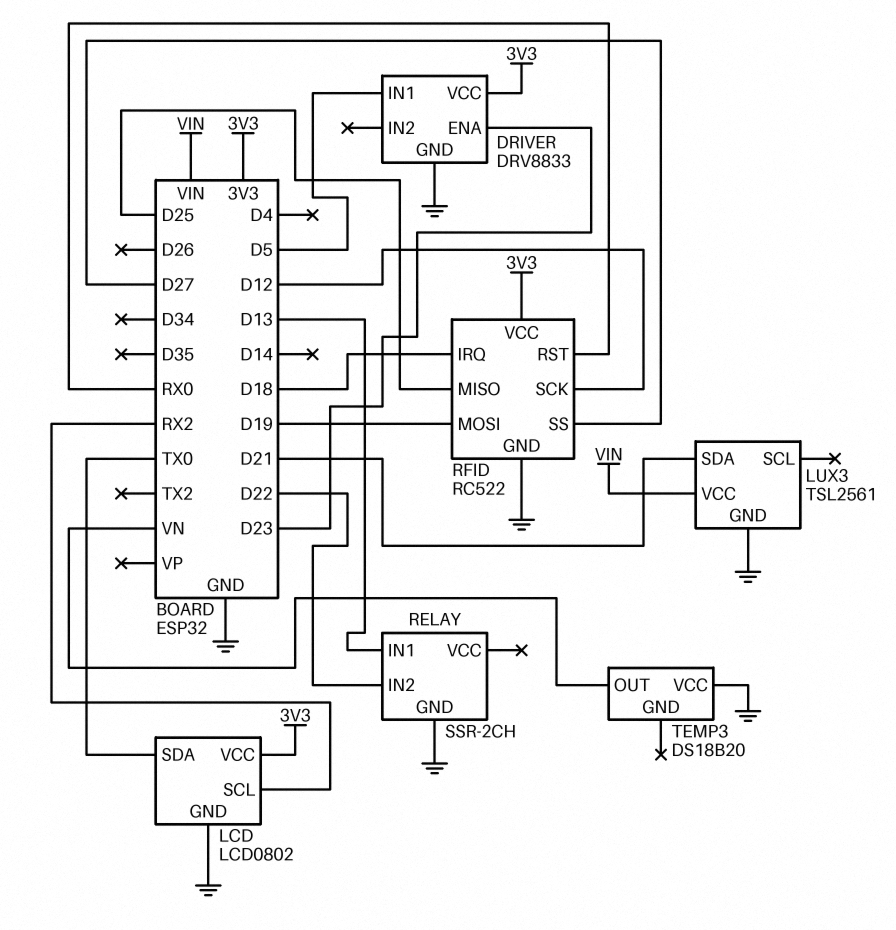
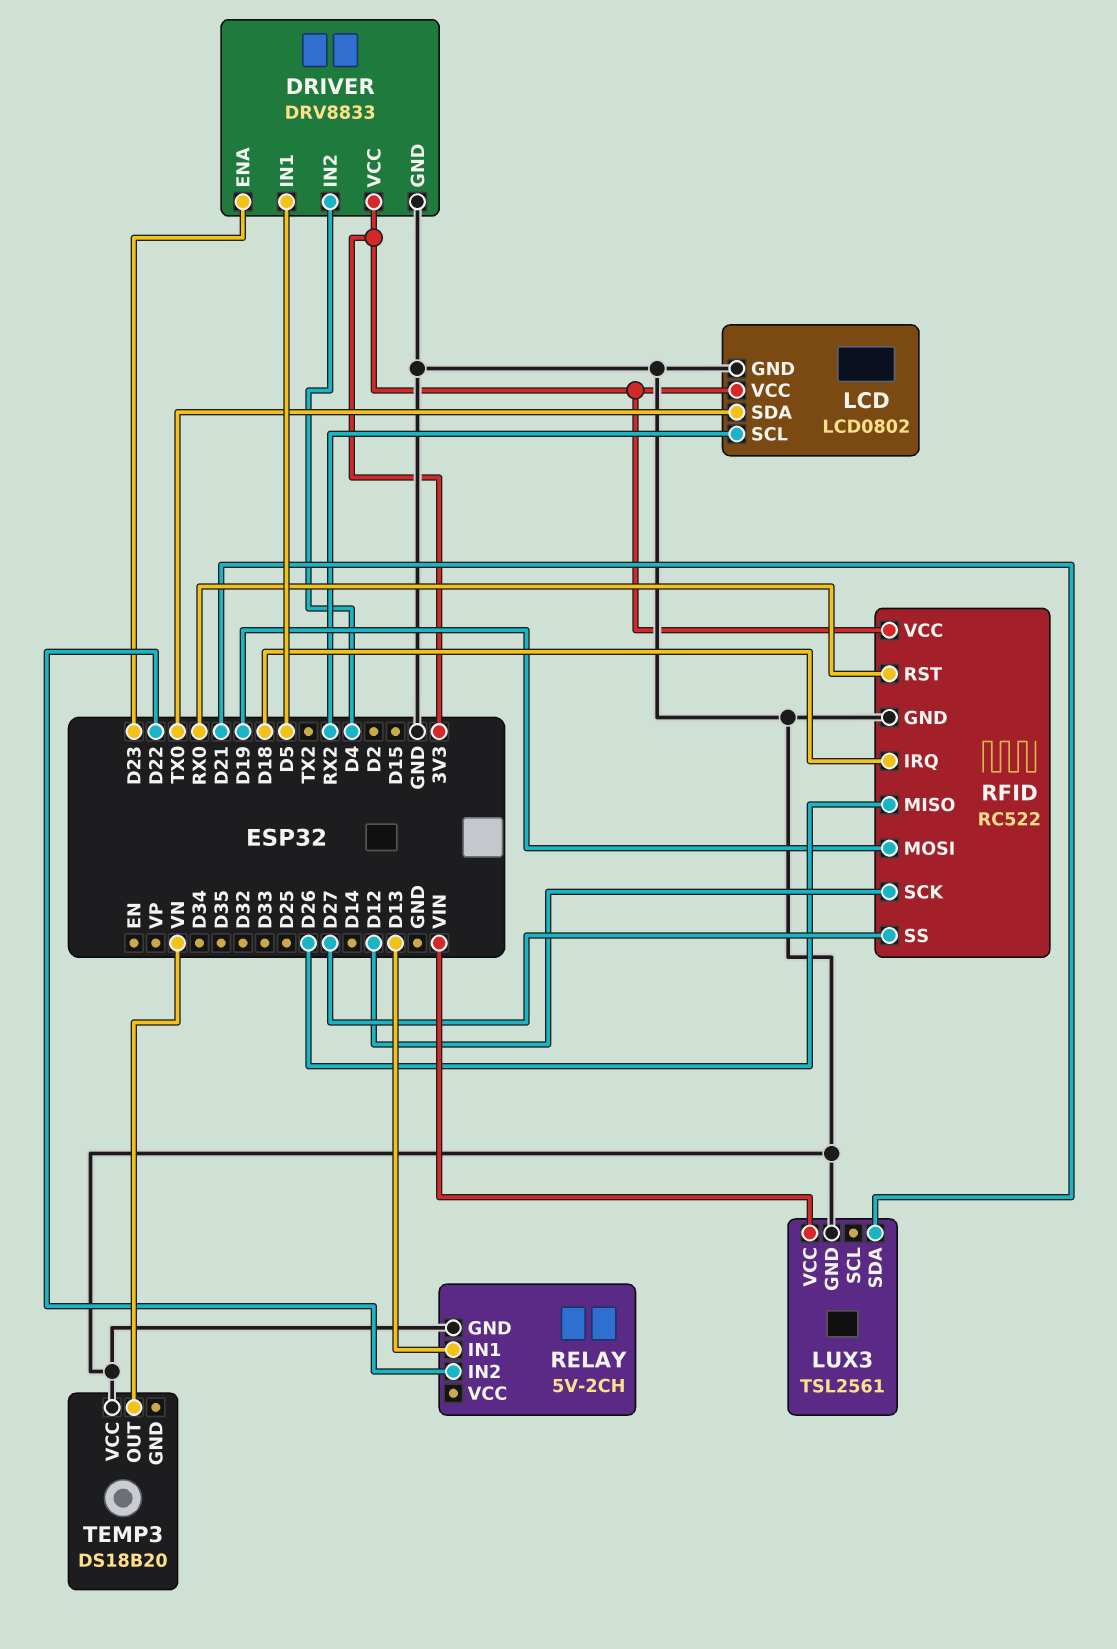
DRIVER pin IN2: none -> D4
RELAY: SSR-2CH -> 5V-2CH
RFID pin MISO: D25 -> D26

